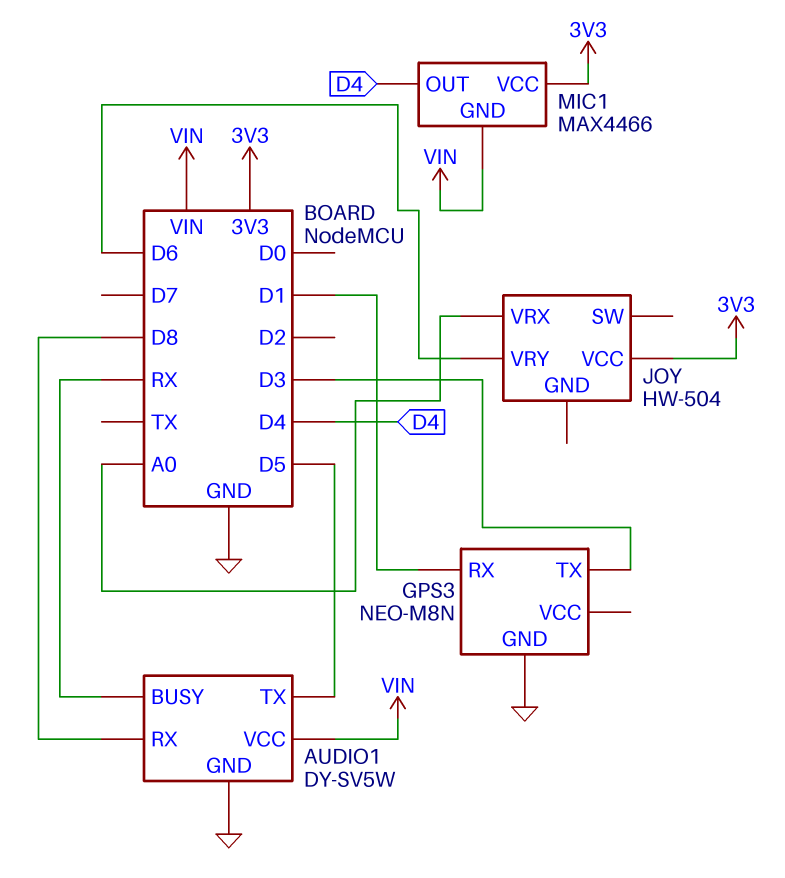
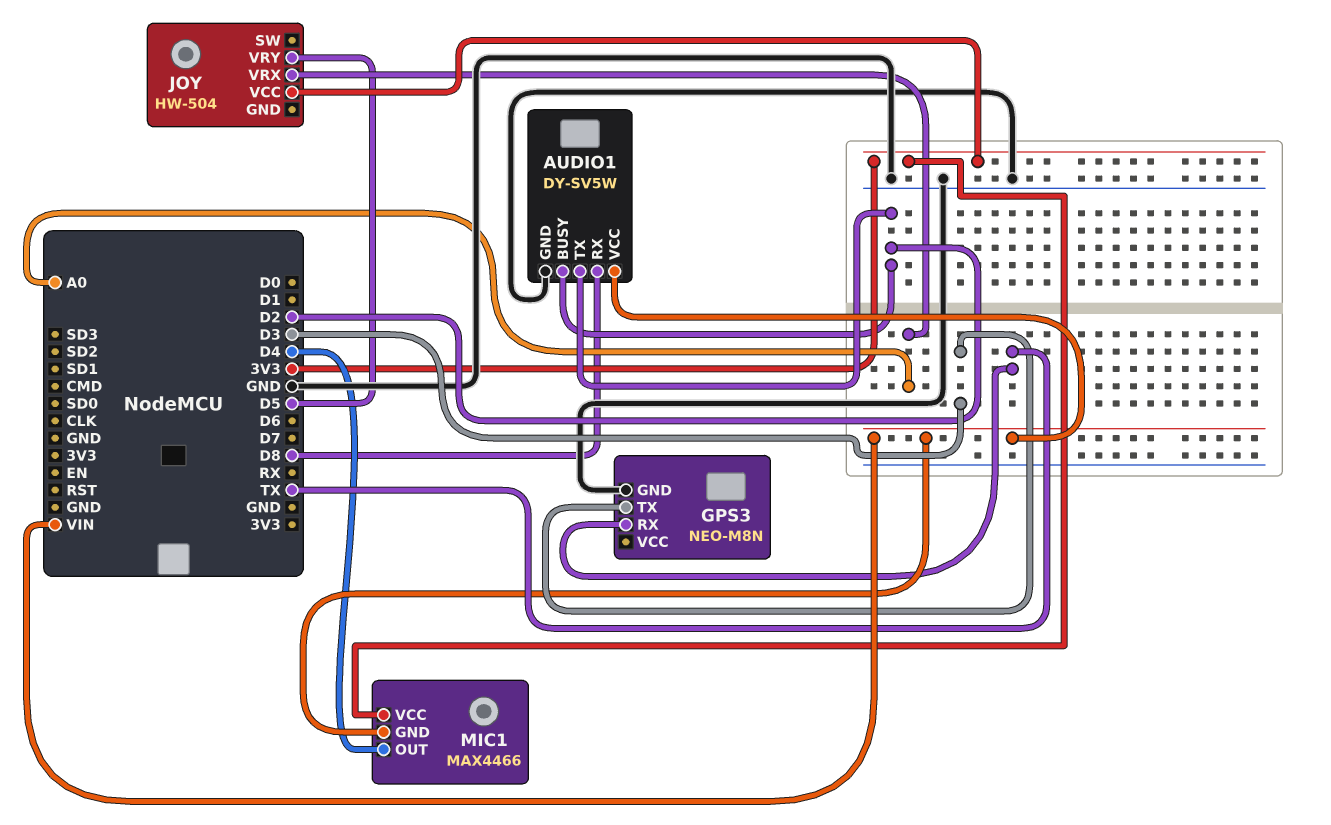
AUDIO1 pin BUSY: RX -> D2
AUDIO1 pin TX: D5 -> D2
GPS3 pin RX: D1 -> TX
JOY pin VRY: D6 -> D5

